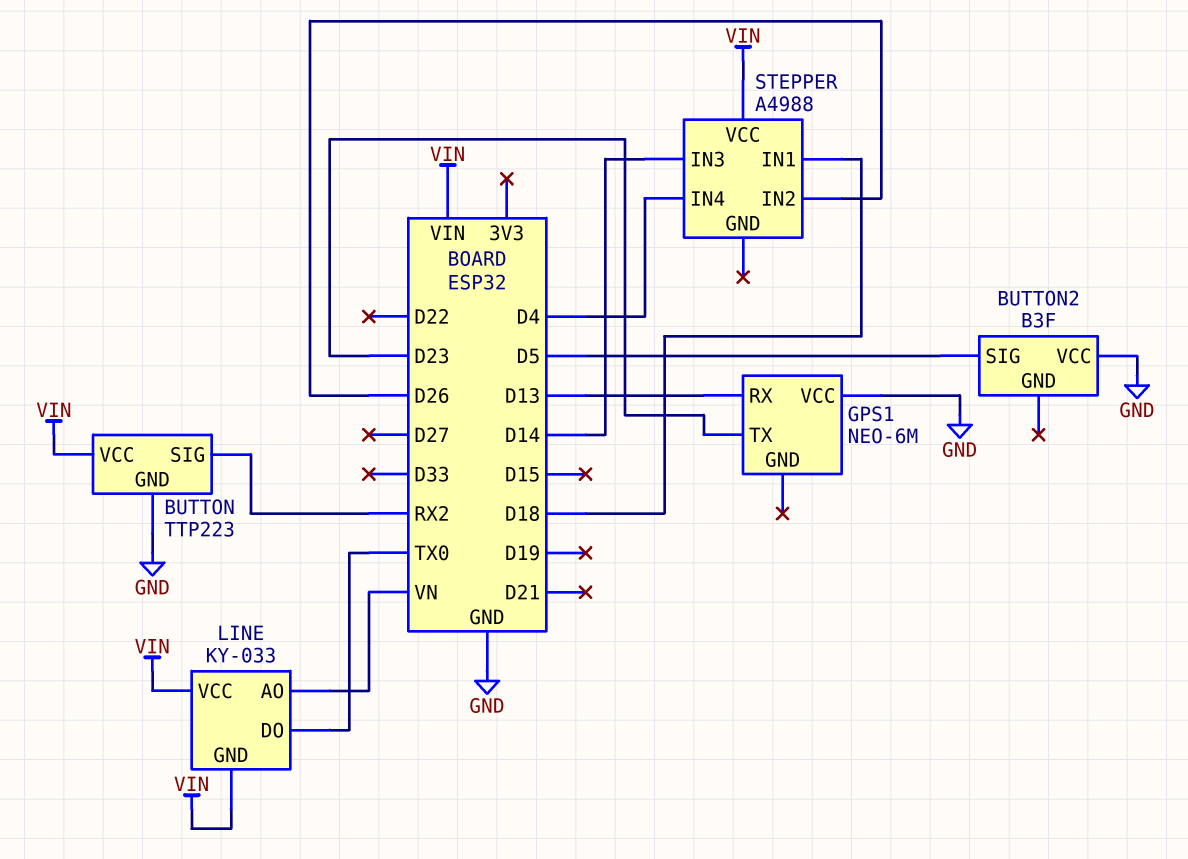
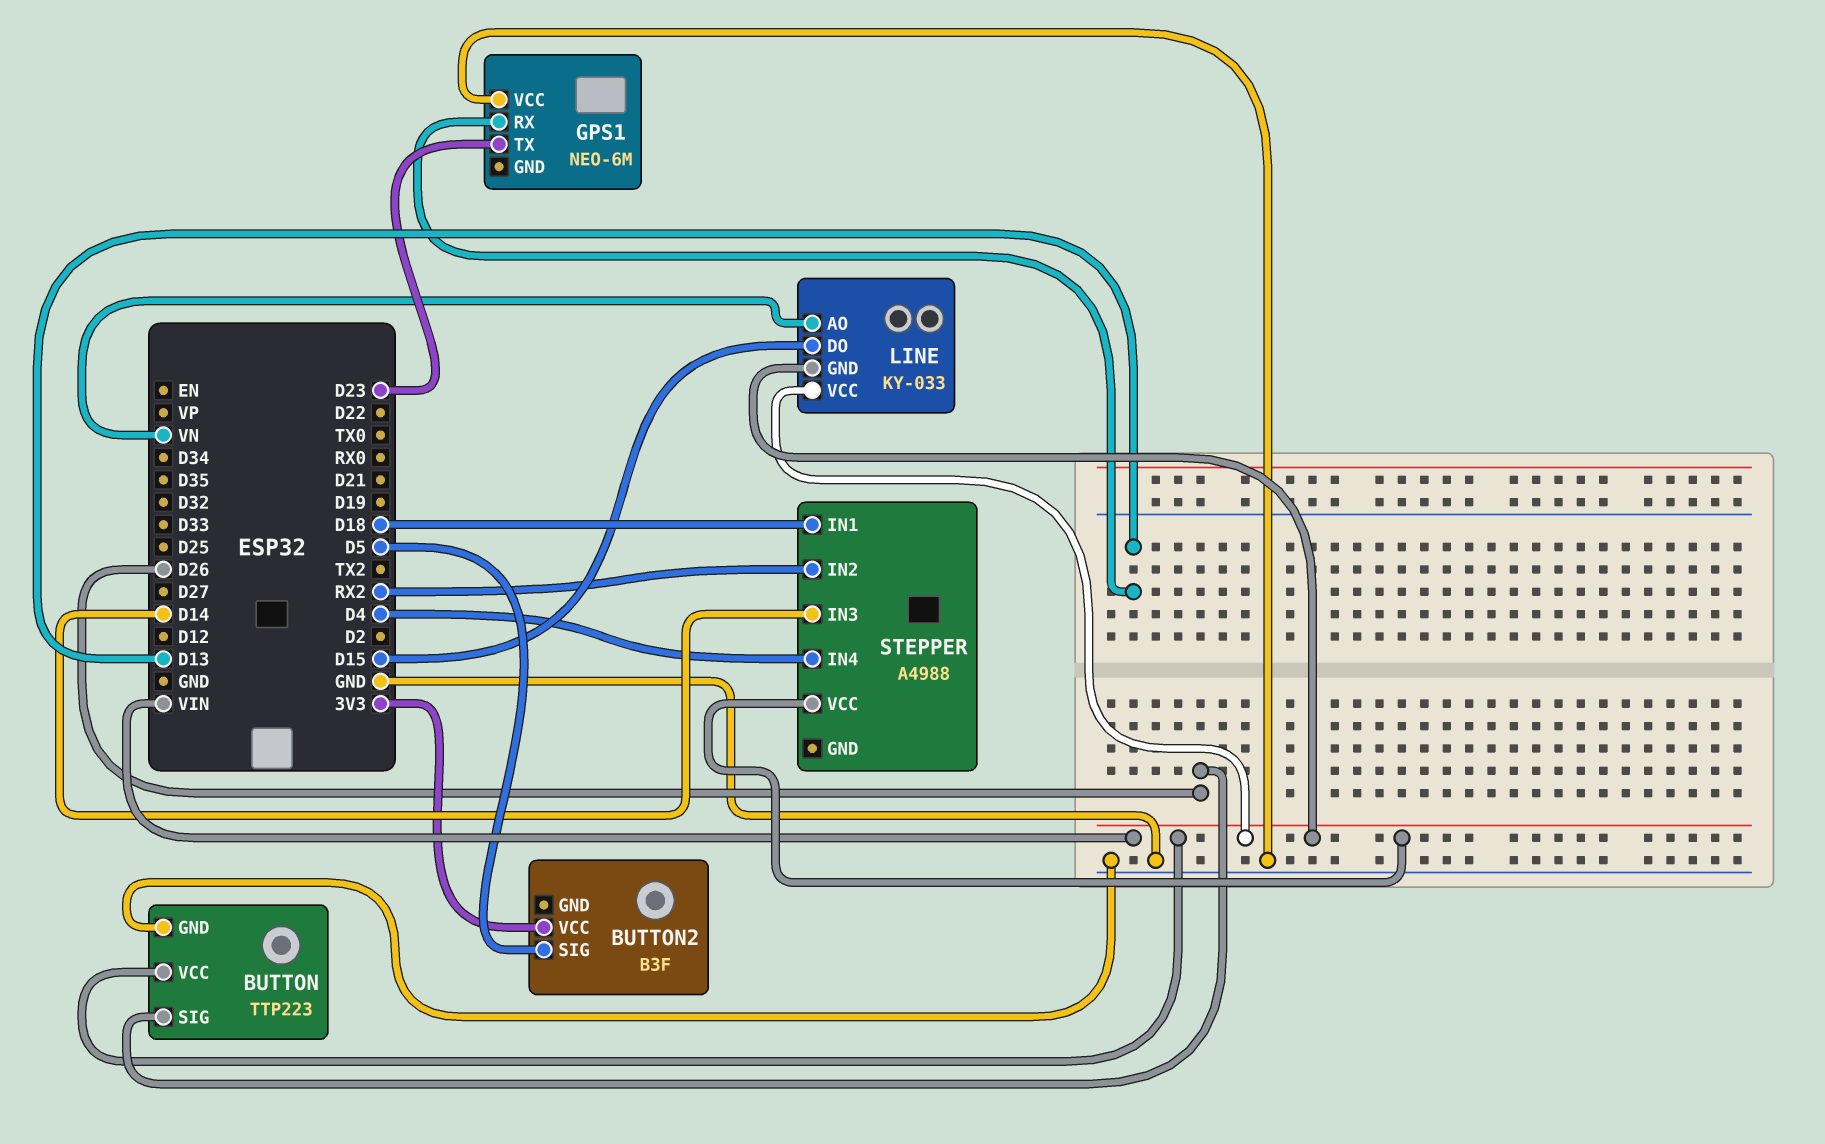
BUTTON pin SIG: RX2 -> D26
BUTTON2 pin VCC: GND -> 3V3
LINE pin DO: TX0 -> D15
STEPPER pin IN2: D26 -> RX2

